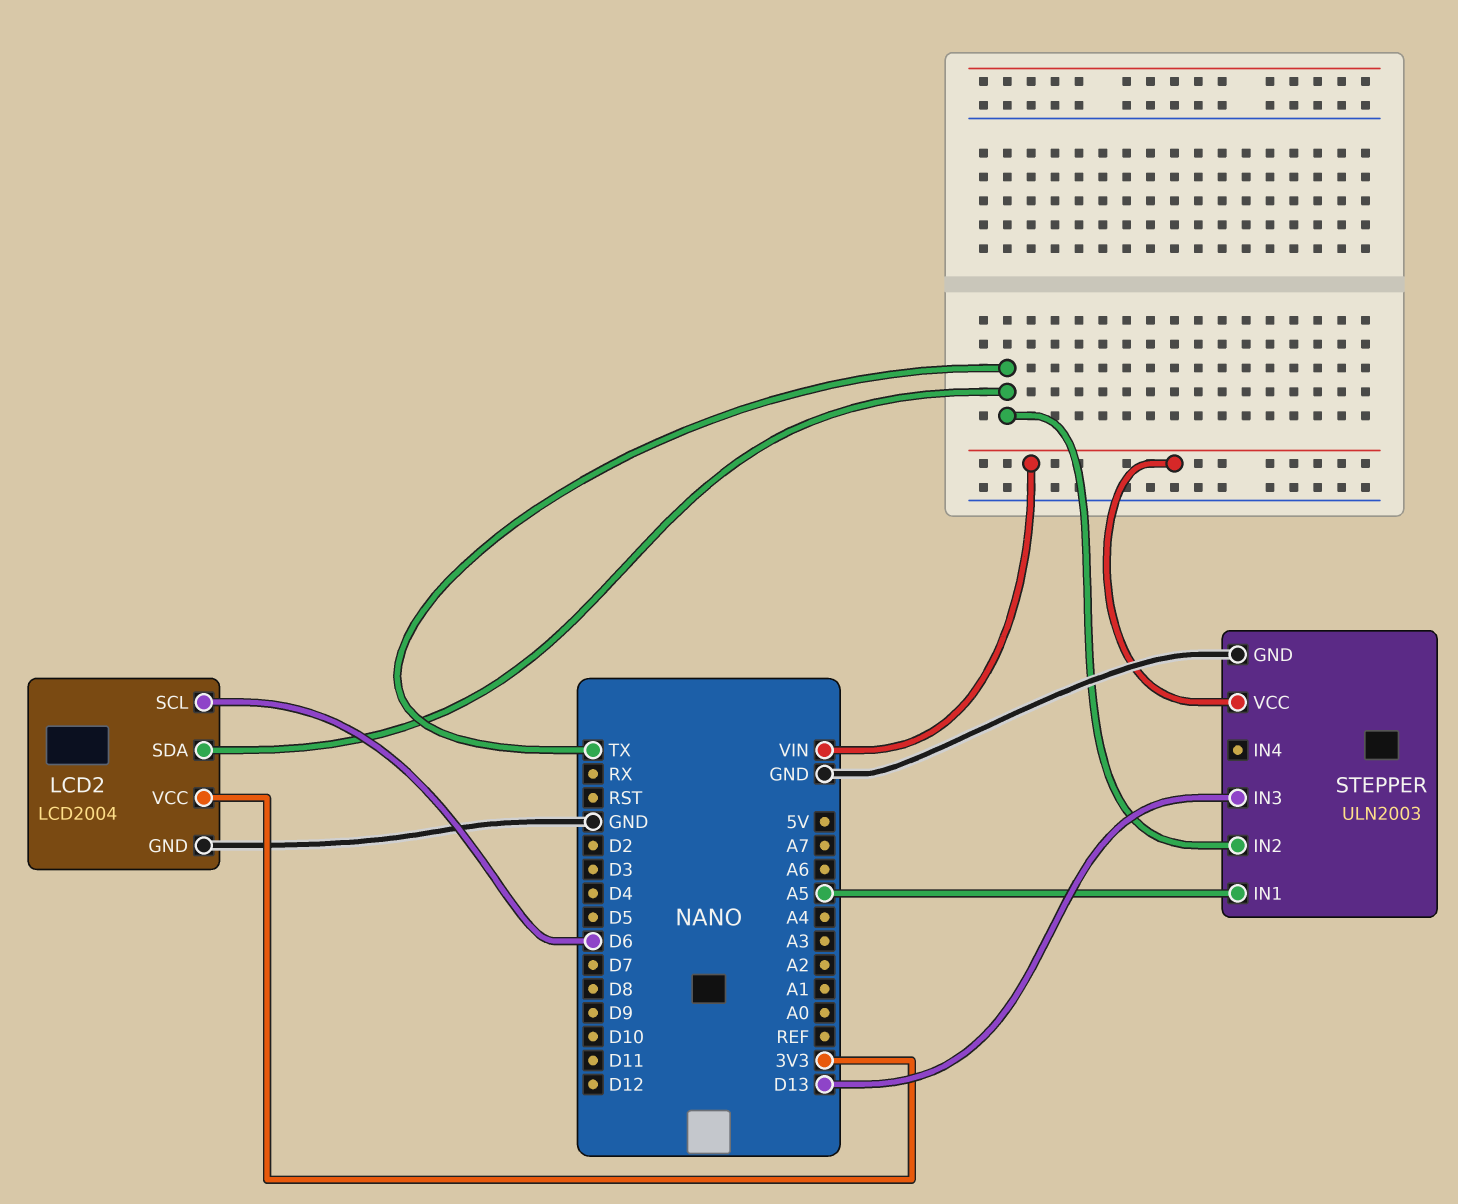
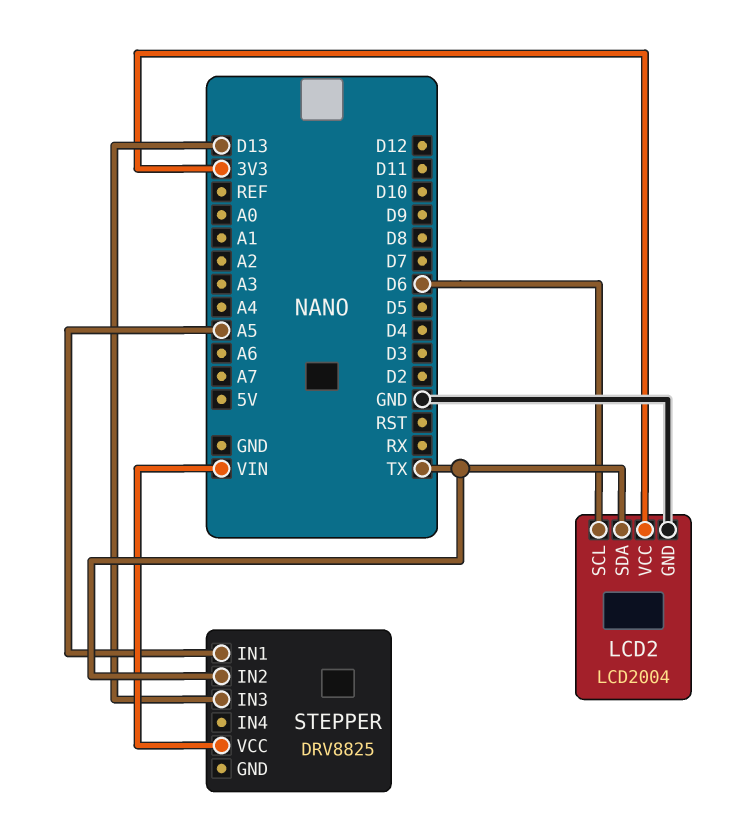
STEPPER: ULN2003 -> DRV8825
STEPPER pin GND: GND -> none

